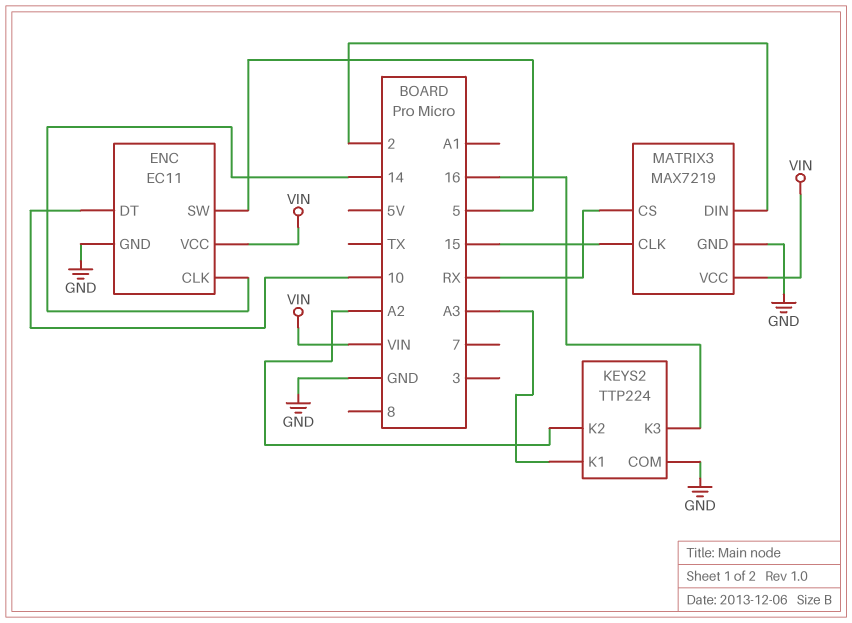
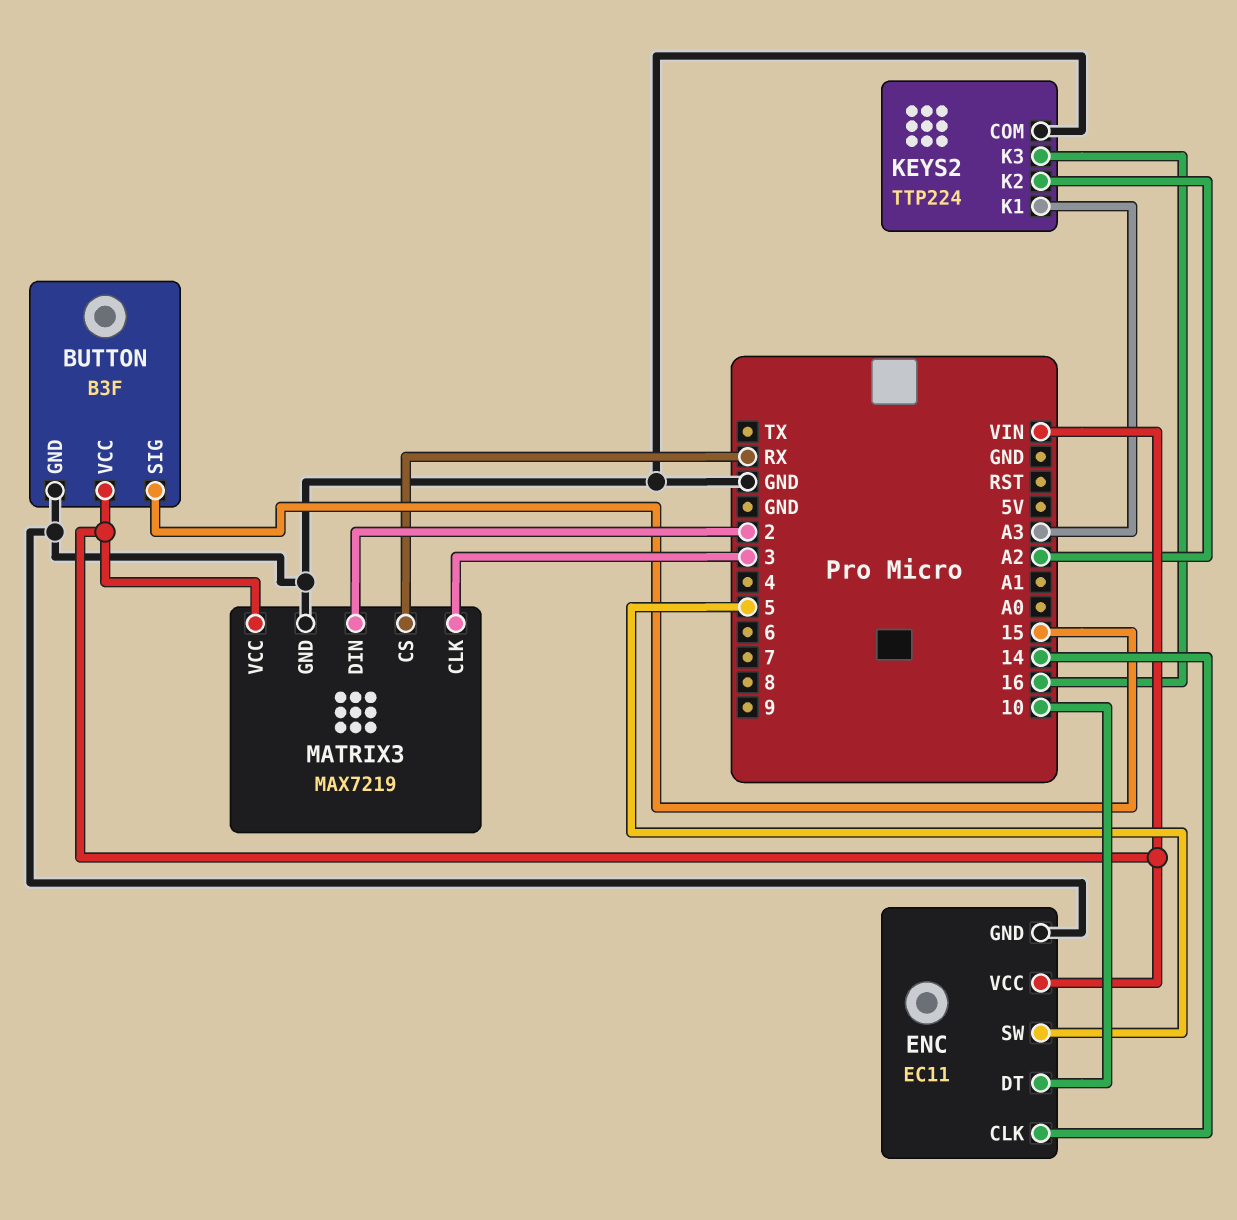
BUTTON: none -> B3F
BUTTON pin GND: none -> GND
BUTTON pin SIG: none -> 15
BUTTON pin VCC: none -> VIN
MATRIX3 pin CLK: 15 -> 3

